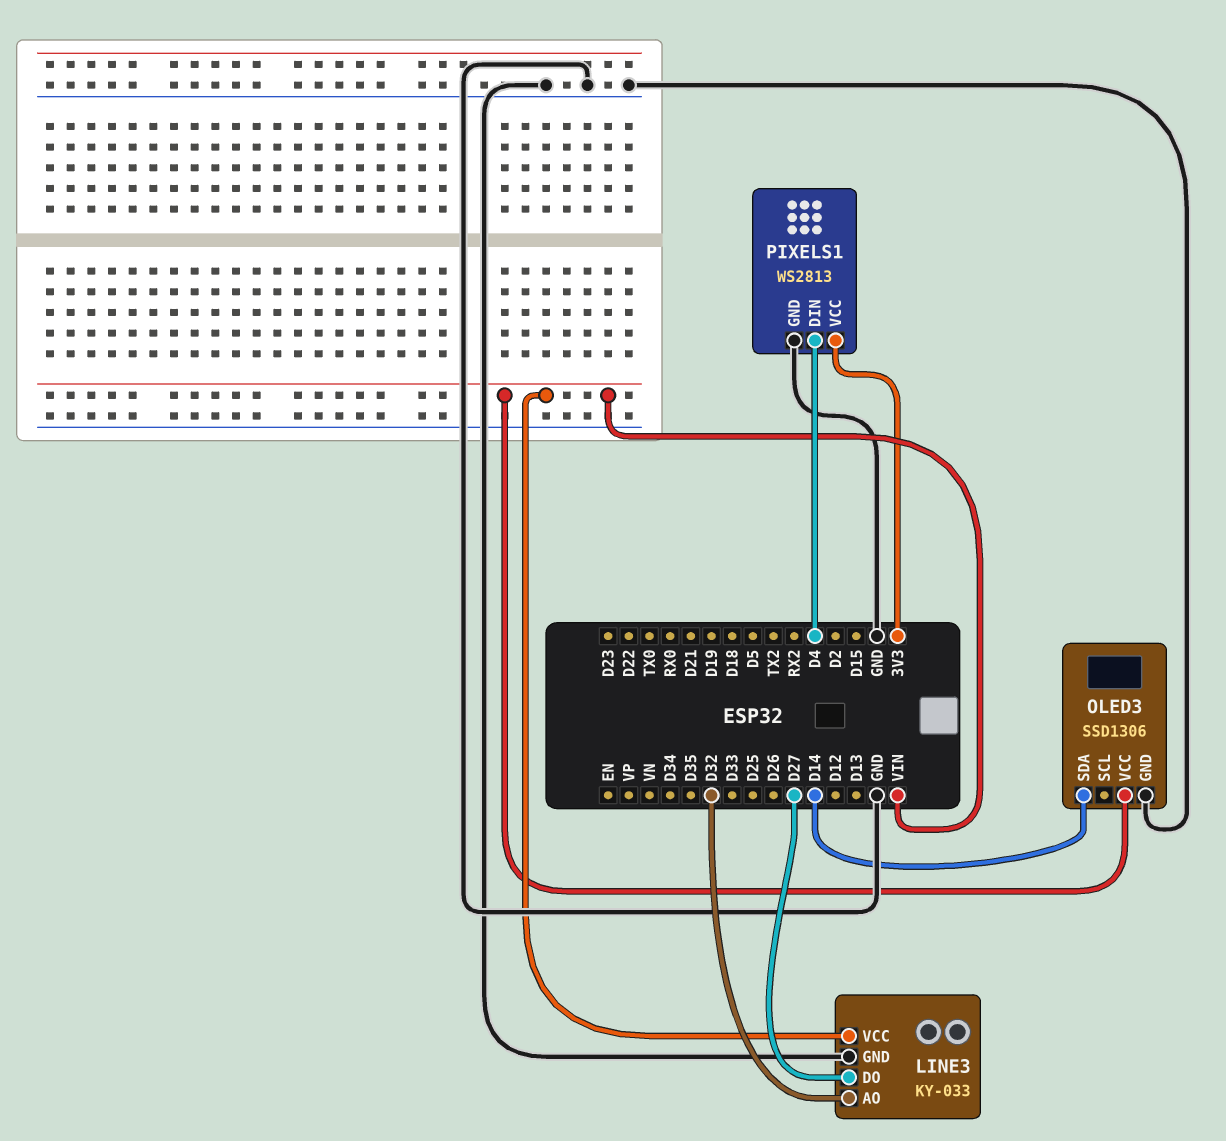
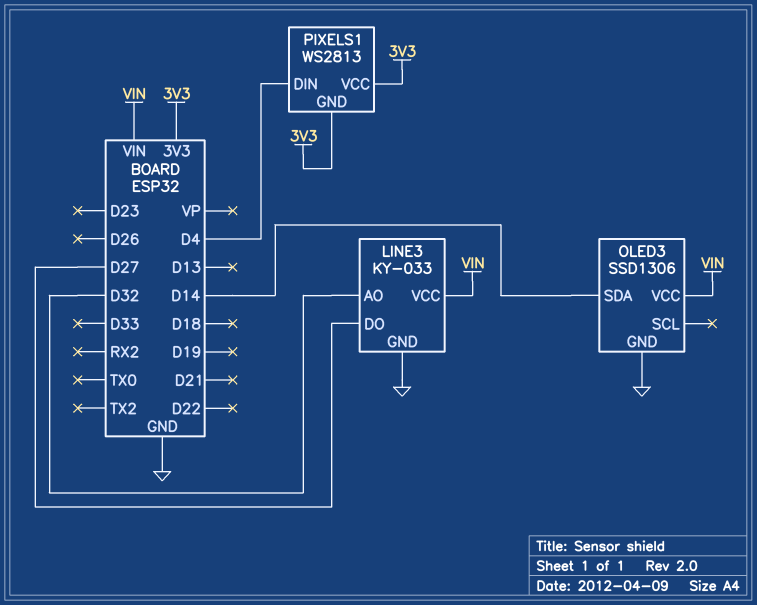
PIXELS1 pin GND: GND -> 3V3

